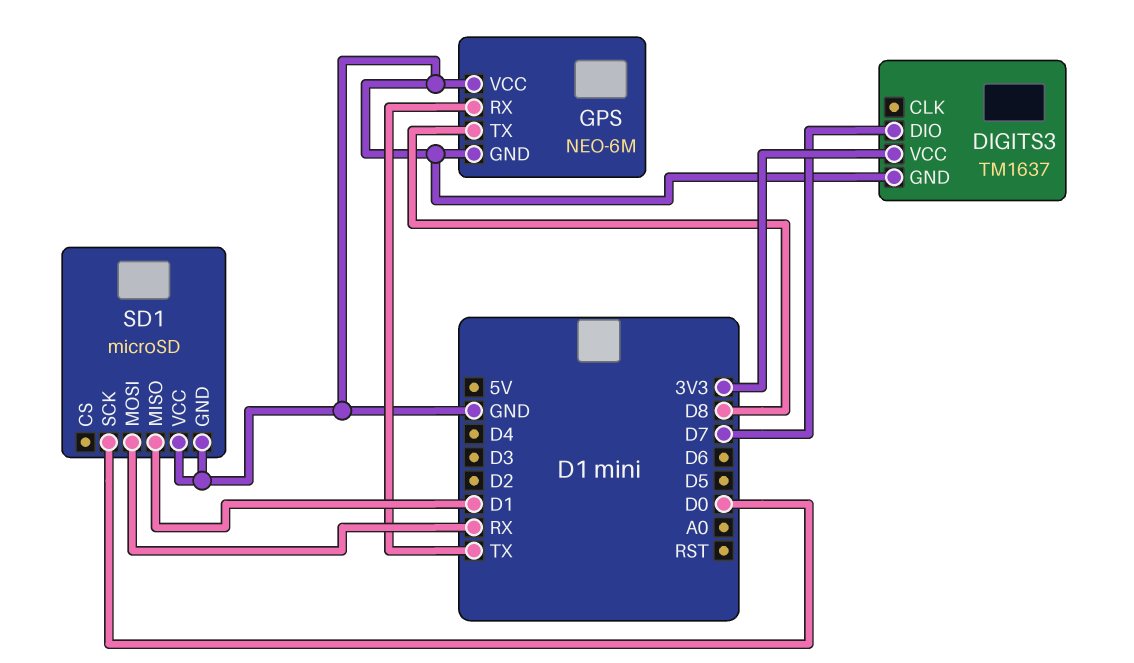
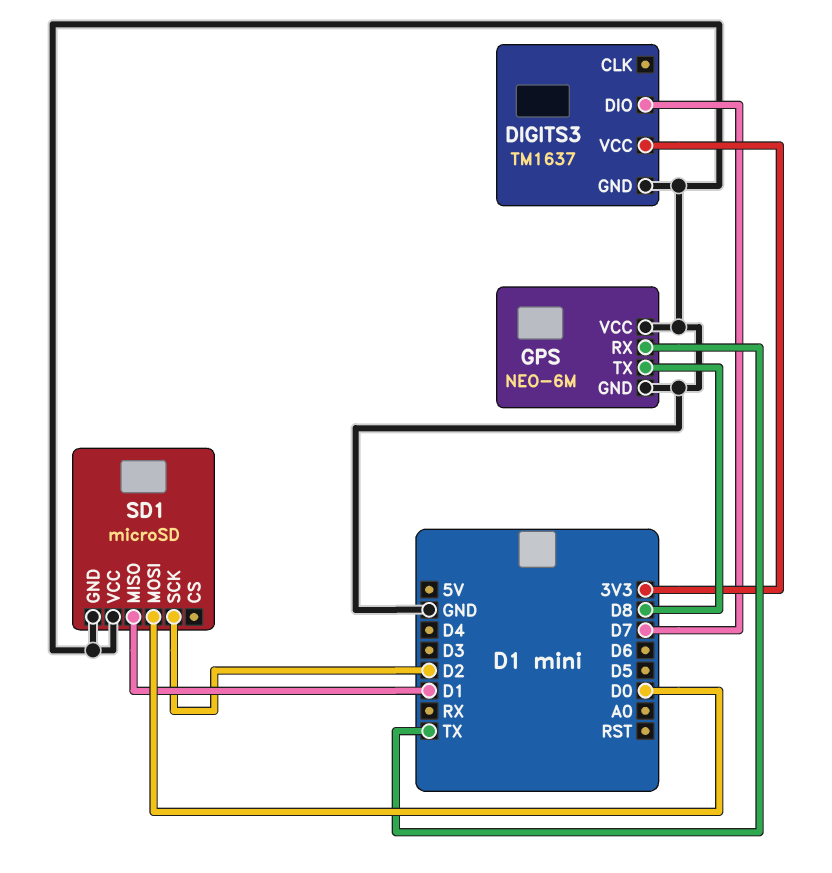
SD1 pin MOSI: RX -> D0
SD1 pin SCK: D0 -> D2

